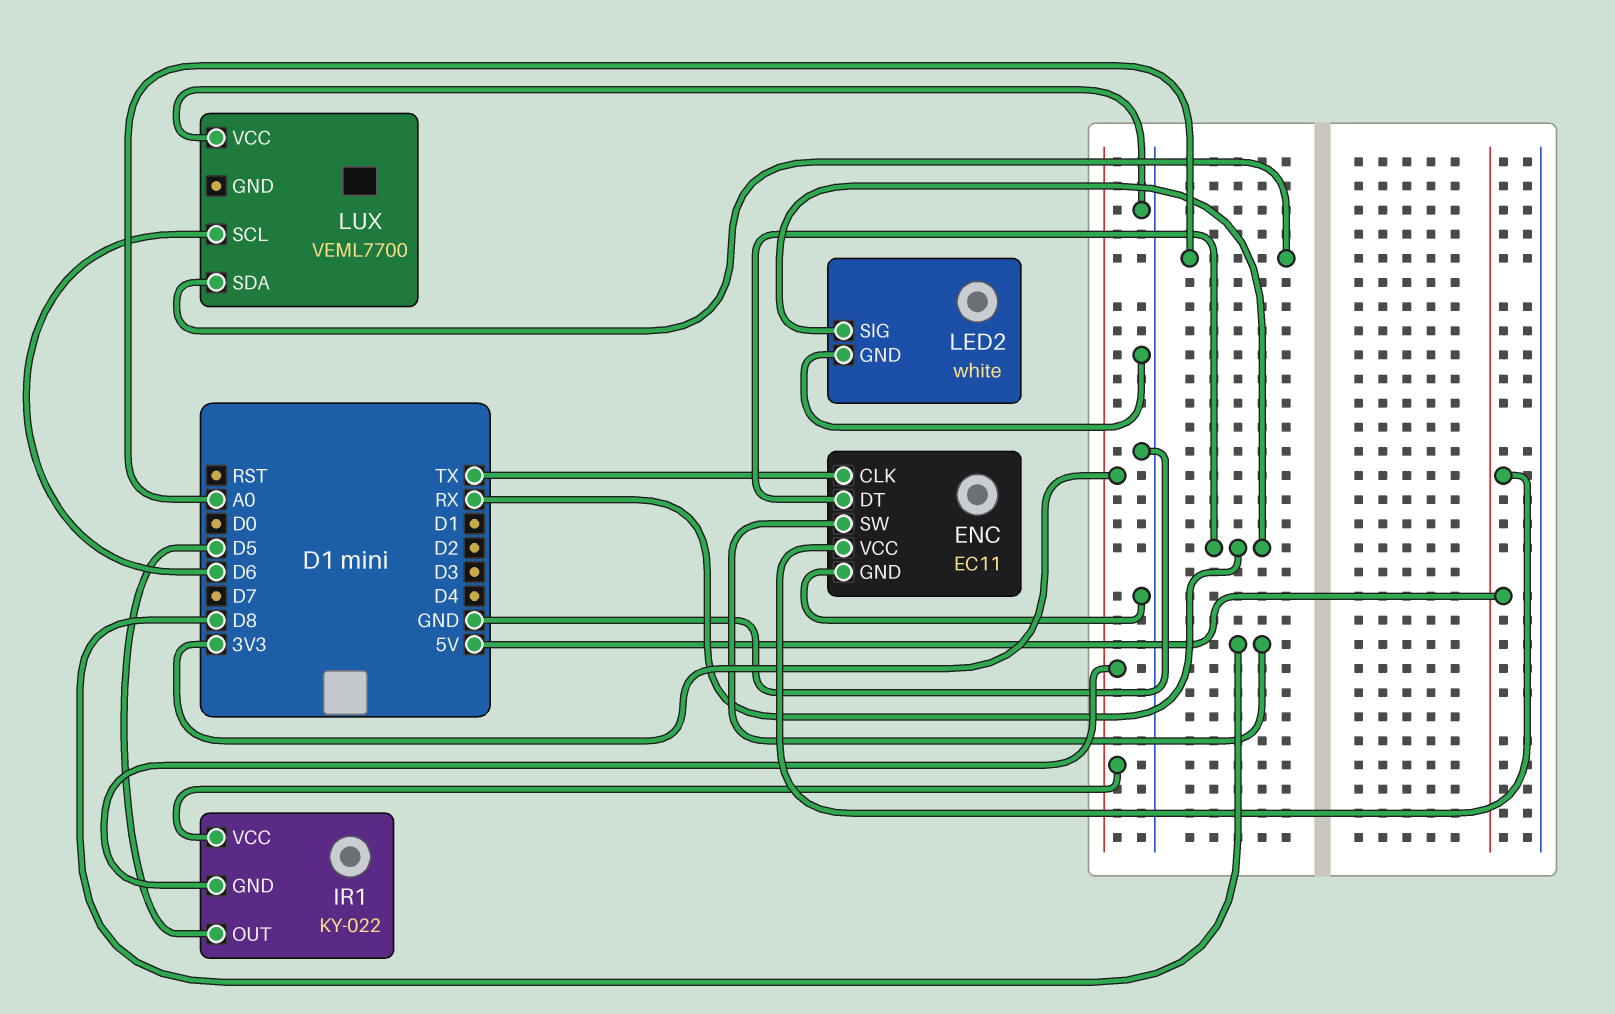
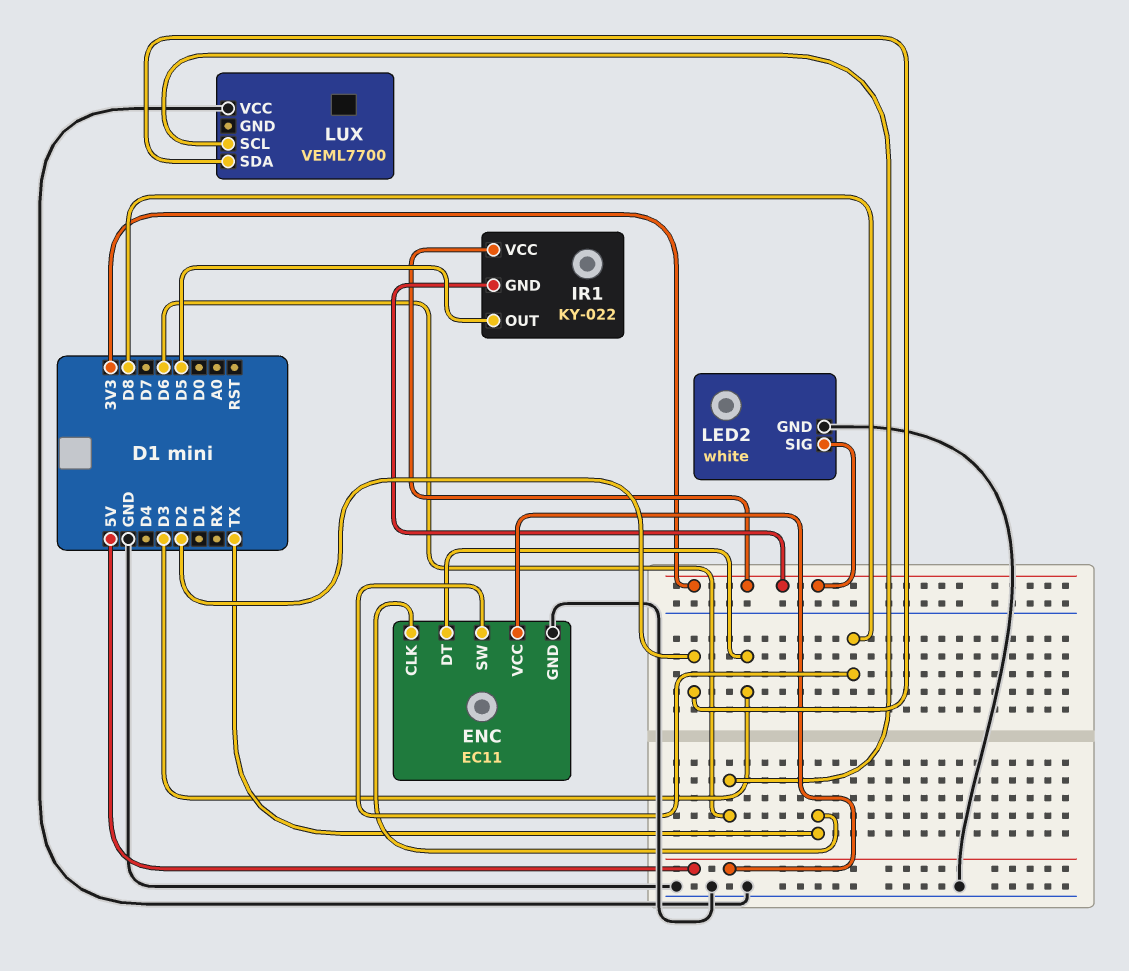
ENC pin DT: RX -> D3
LED2 pin SIG: RX -> 3V3
LUX pin SDA: A0 -> D2

